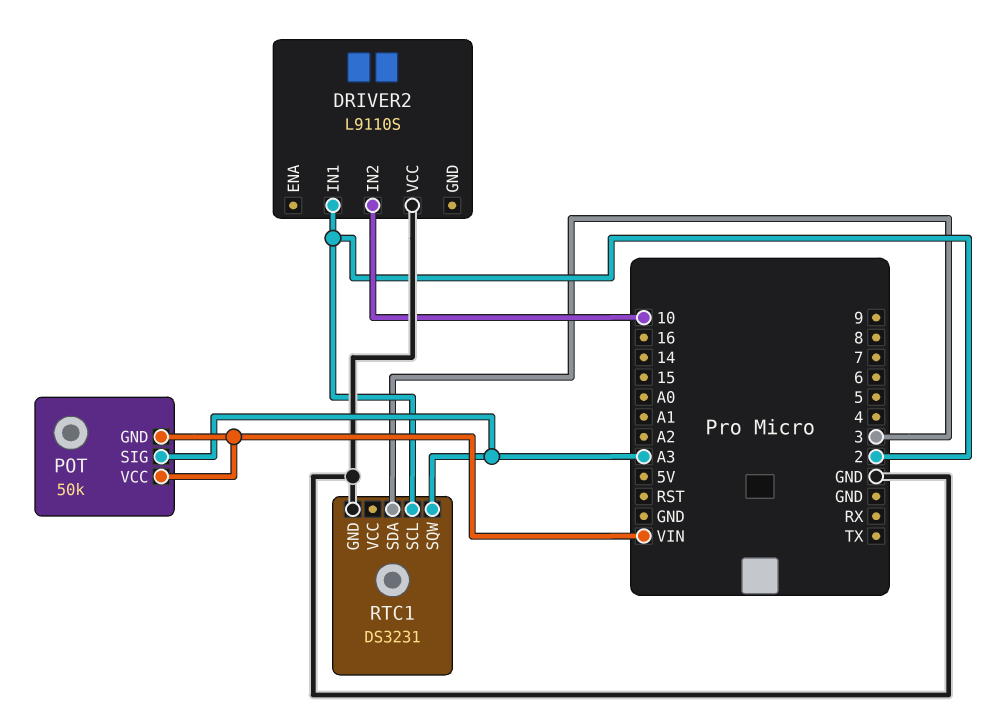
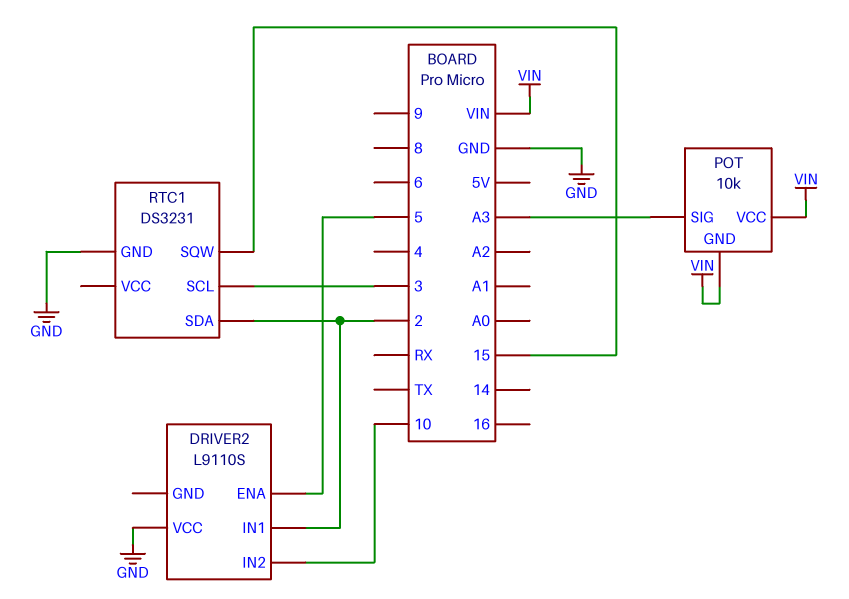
DRIVER2 pin ENA: none -> 5
POT: 50k -> 10k
RTC1 pin SCL: 2 -> 3
RTC1 pin SDA: 3 -> 2
RTC1 pin SQW: A3 -> 15

